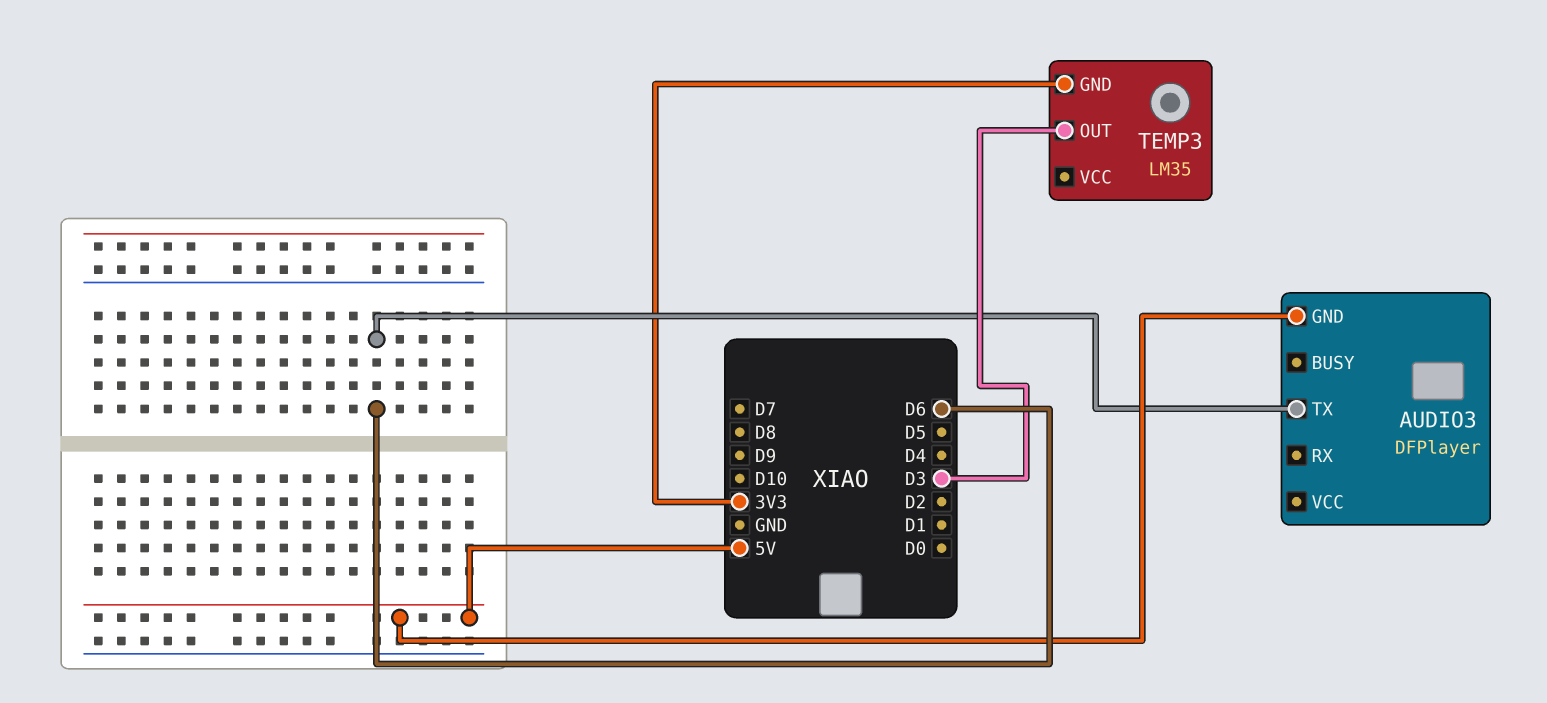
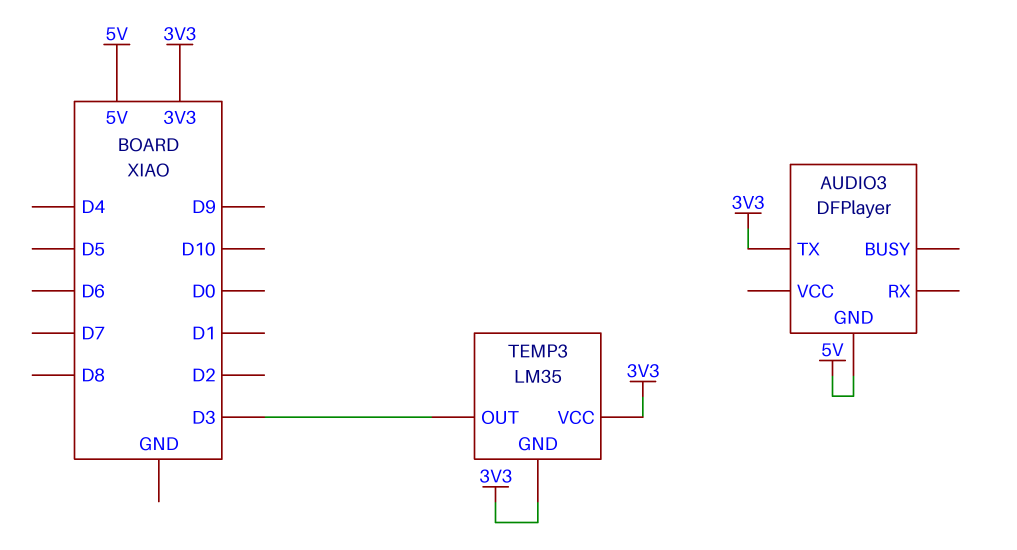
AUDIO3 pin TX: D6 -> 3V3
TEMP3 pin VCC: none -> 3V3

